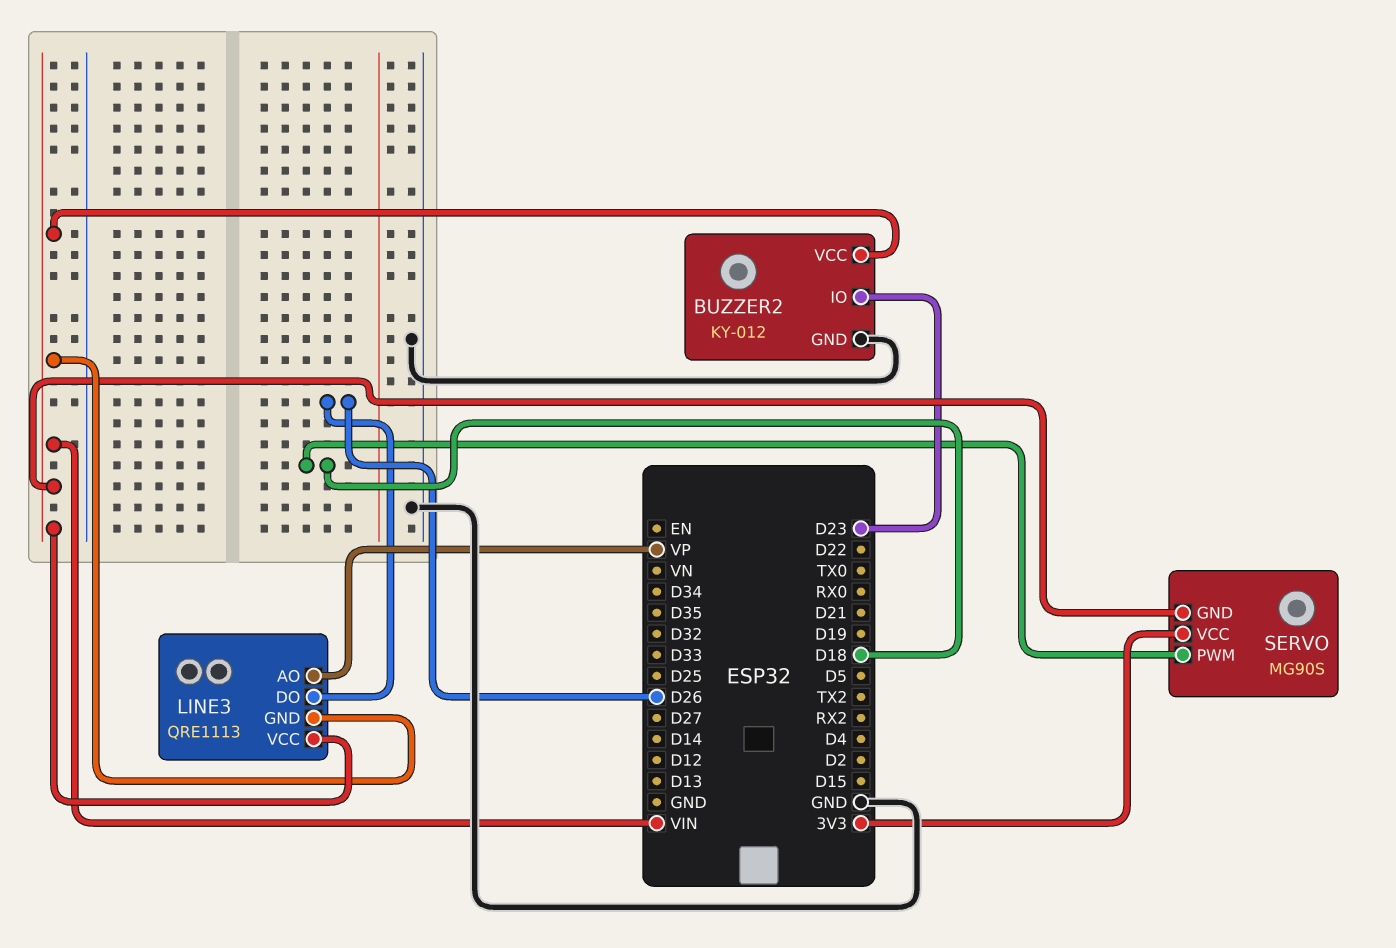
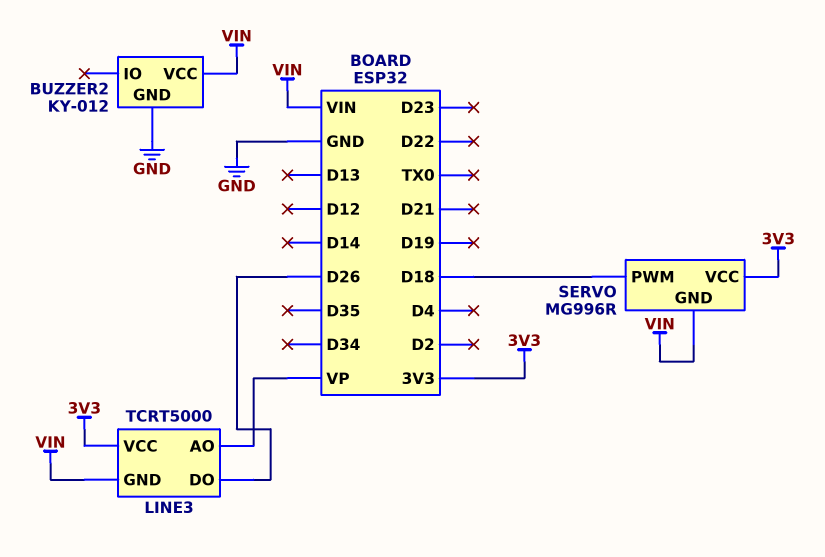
BUZZER2 pin IO: D23 -> none
LINE3: QRE1113 -> TCRT5000
LINE3 pin VCC: VIN -> 3V3
SERVO: MG90S -> MG996R

